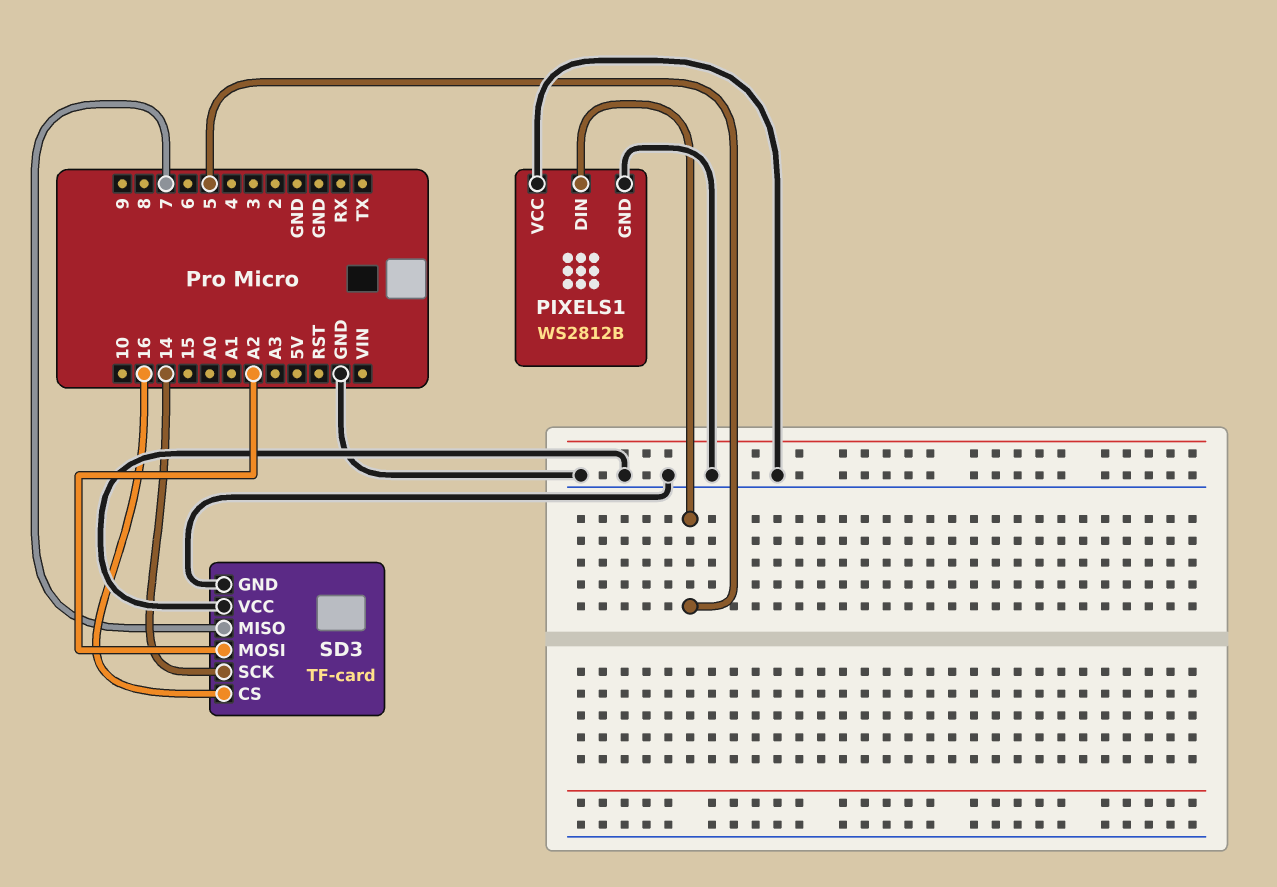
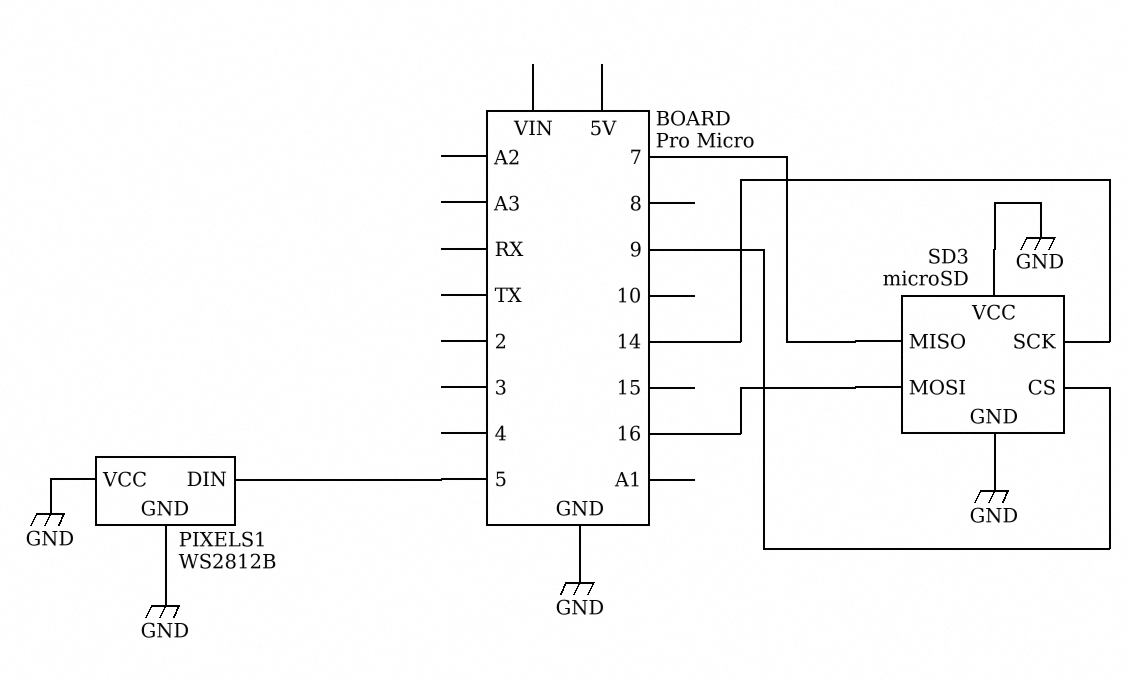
SD3: TF-card -> microSD
SD3 pin CS: 16 -> 9
SD3 pin MOSI: A2 -> 16

